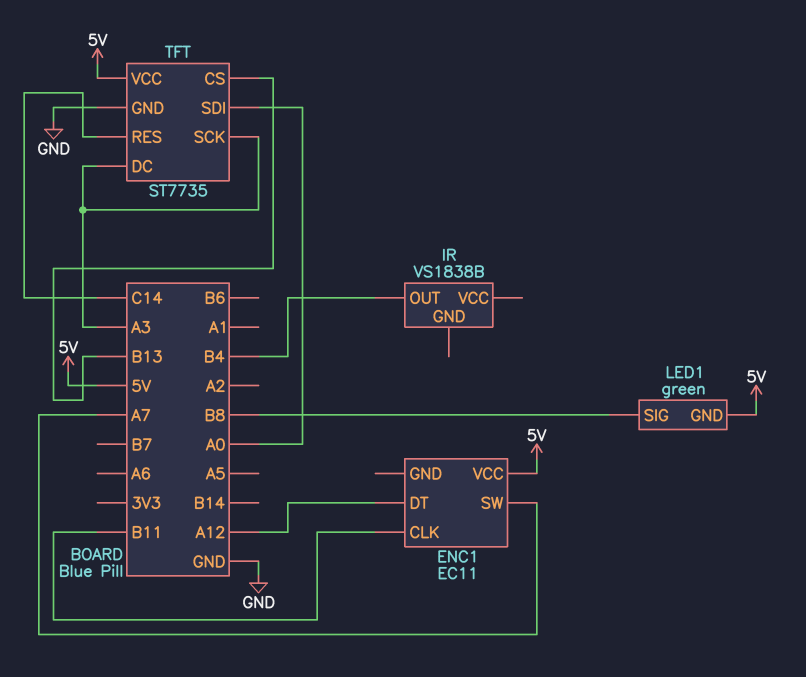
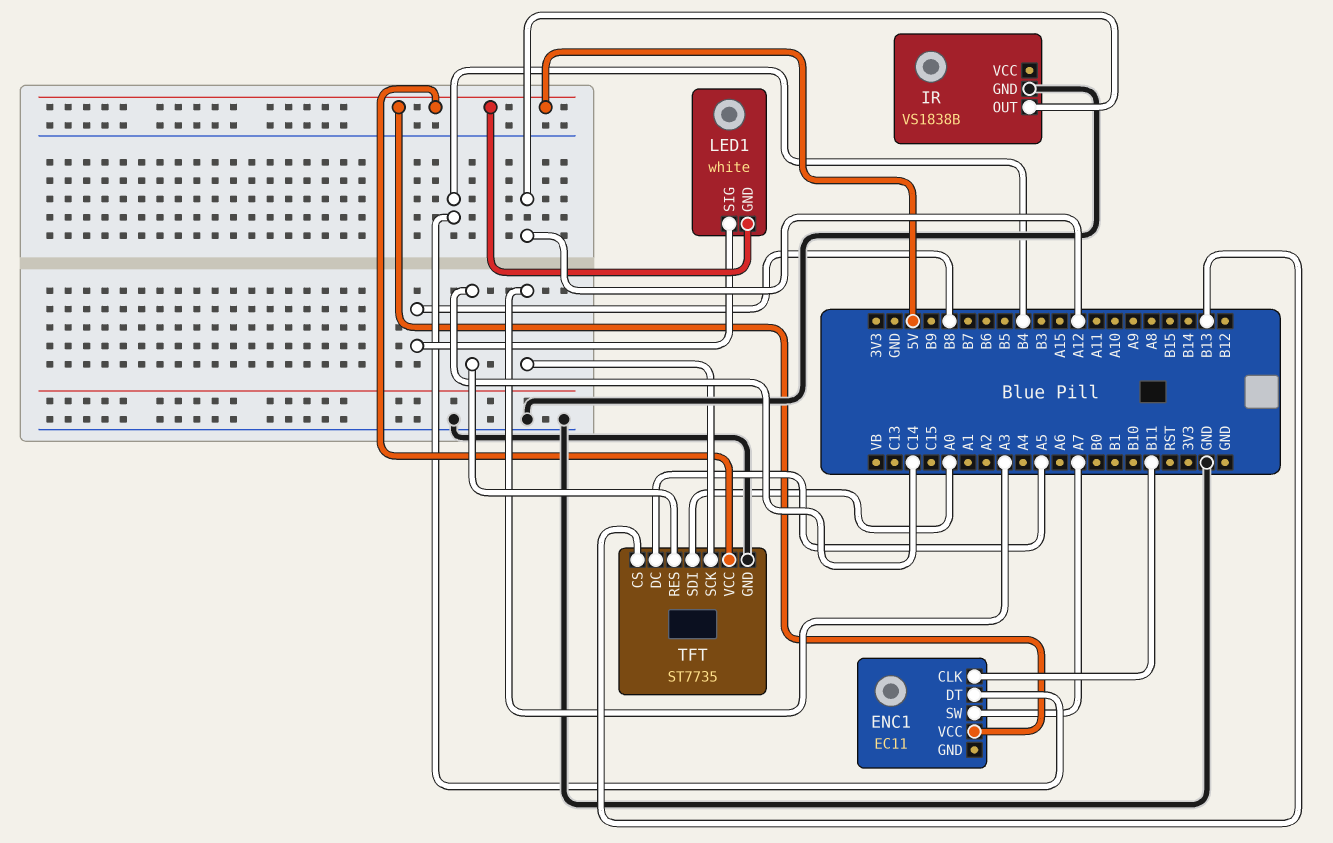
ENC1 pin DT: A12 -> B4
IR pin GND: none -> GND
IR pin OUT: B4 -> A12
LED1: green -> white
TFT pin DC: A3 -> A5

